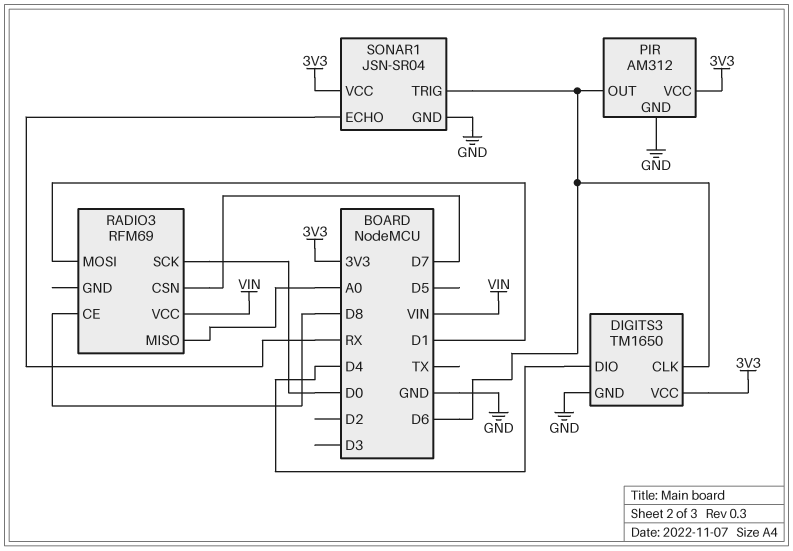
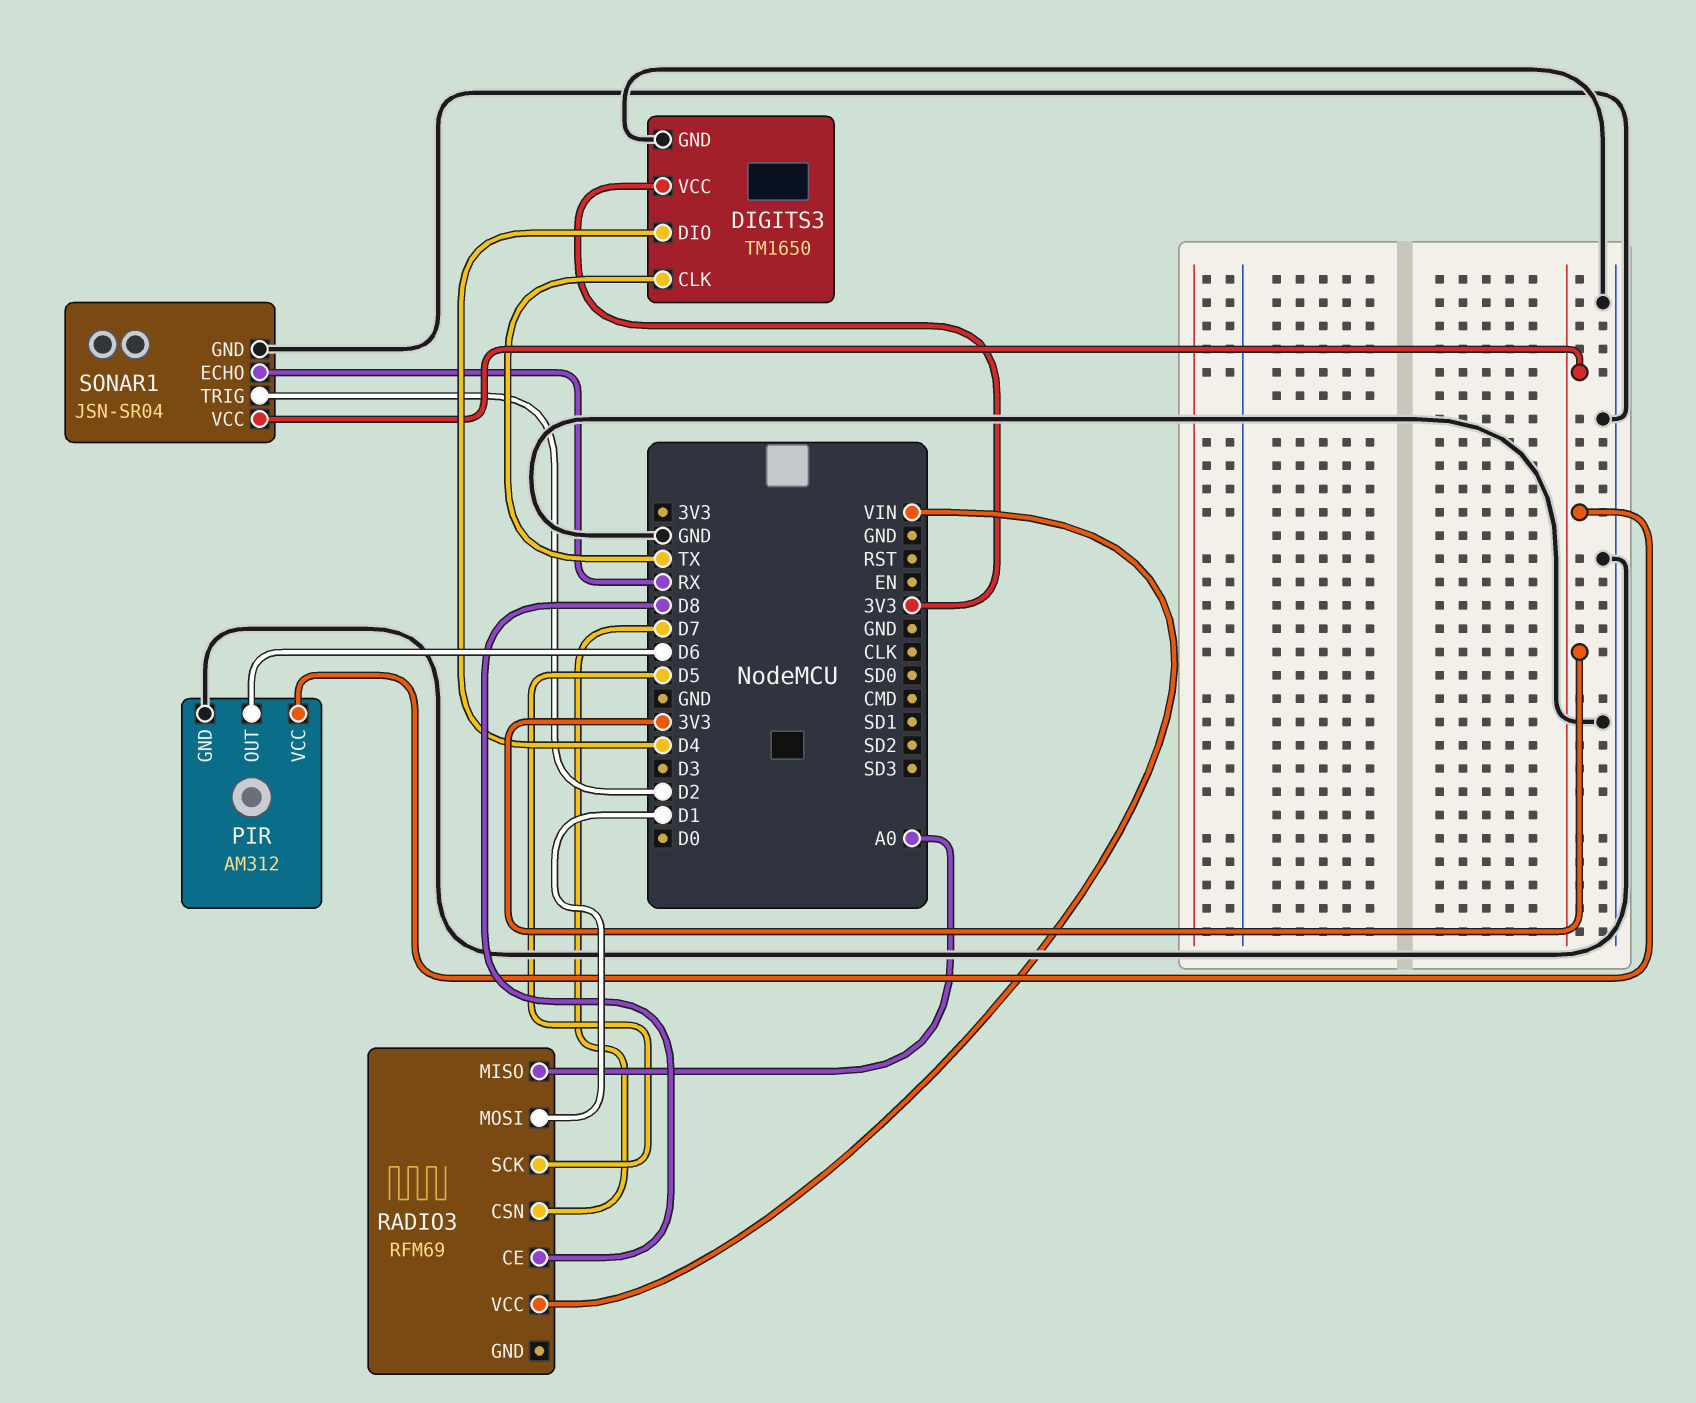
DIGITS3 pin CLK: D6 -> TX
RADIO3 pin SCK: D0 -> D5
SONAR1 pin TRIG: D6 -> D2

